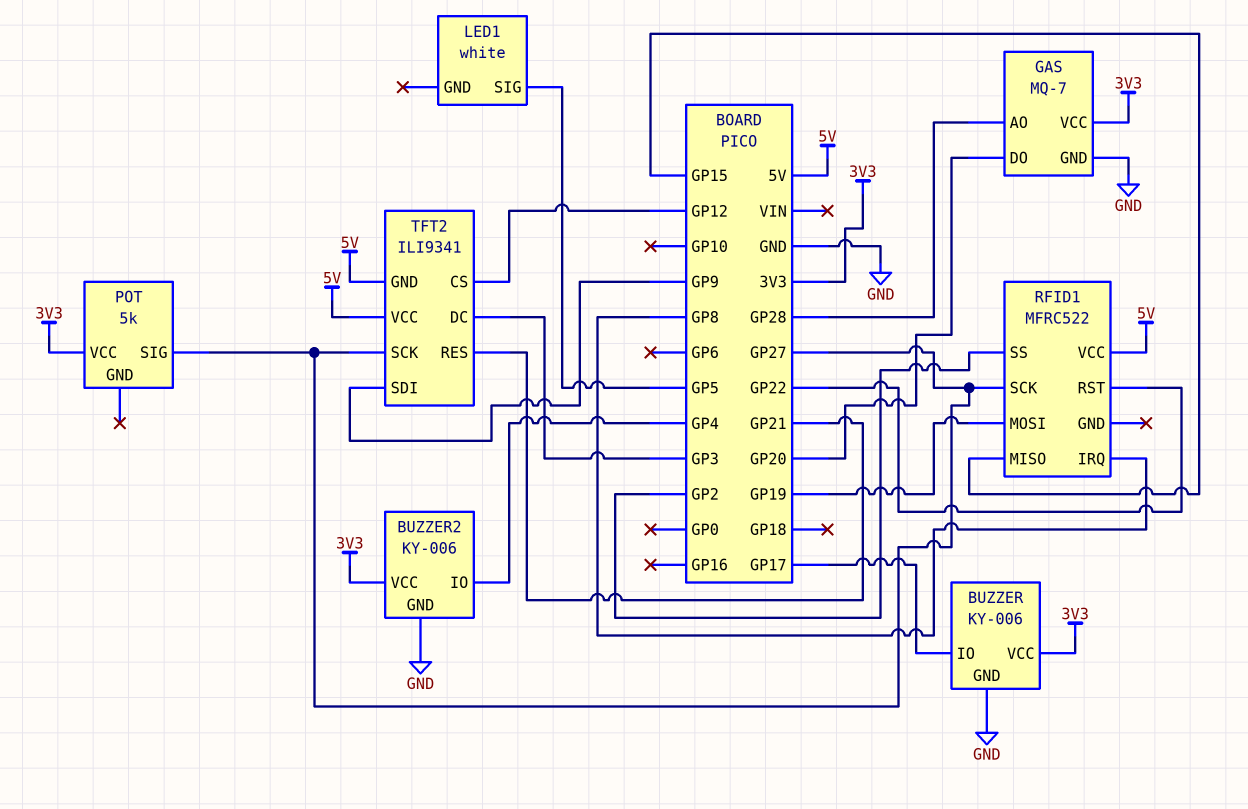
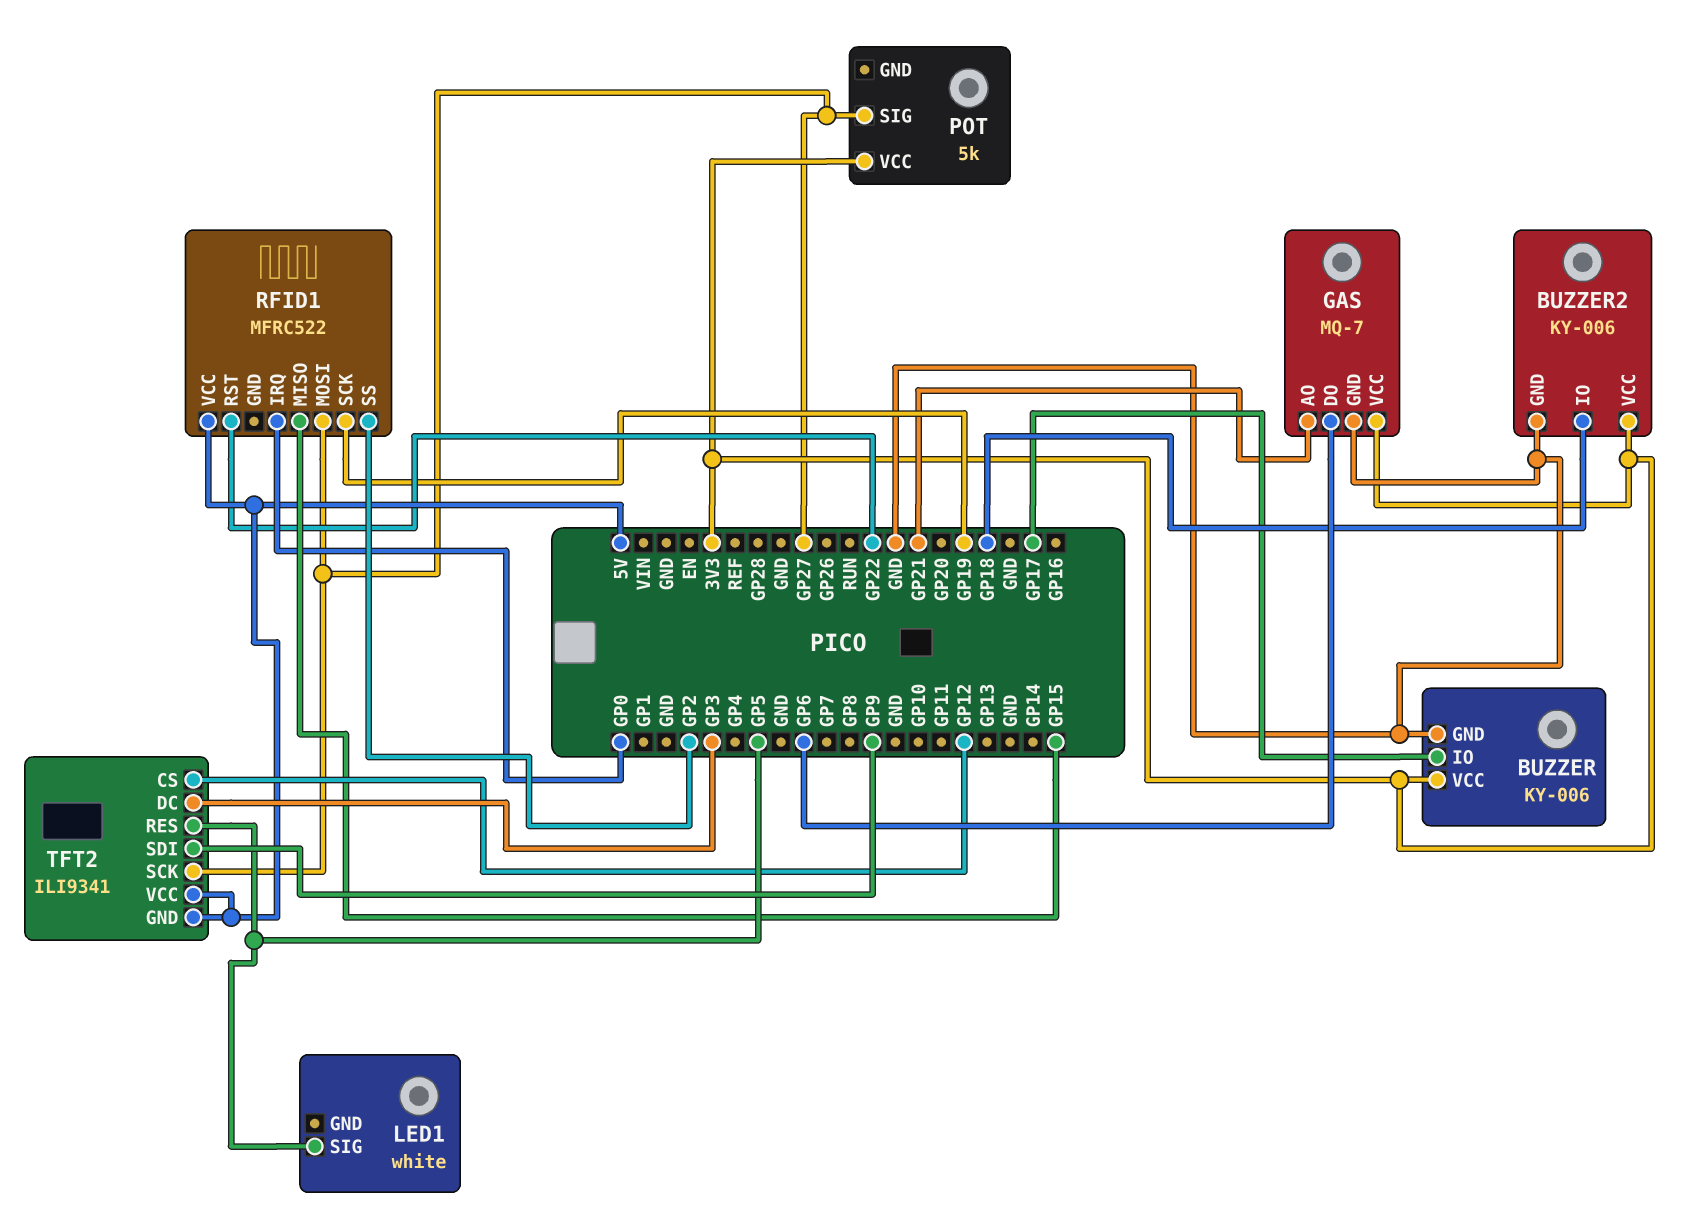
BUZZER2 pin IO: GP4 -> GP18
GAS pin AO: GP28 -> GP21
GAS pin DO: GP20 -> GP6
RFID1 pin IRQ: GP8 -> GP0
RFID1 pin MOSI: GP19 -> GP27
RFID1 pin SCK: GP27 -> GP19
TFT2 pin RES: GP21 -> GP5

